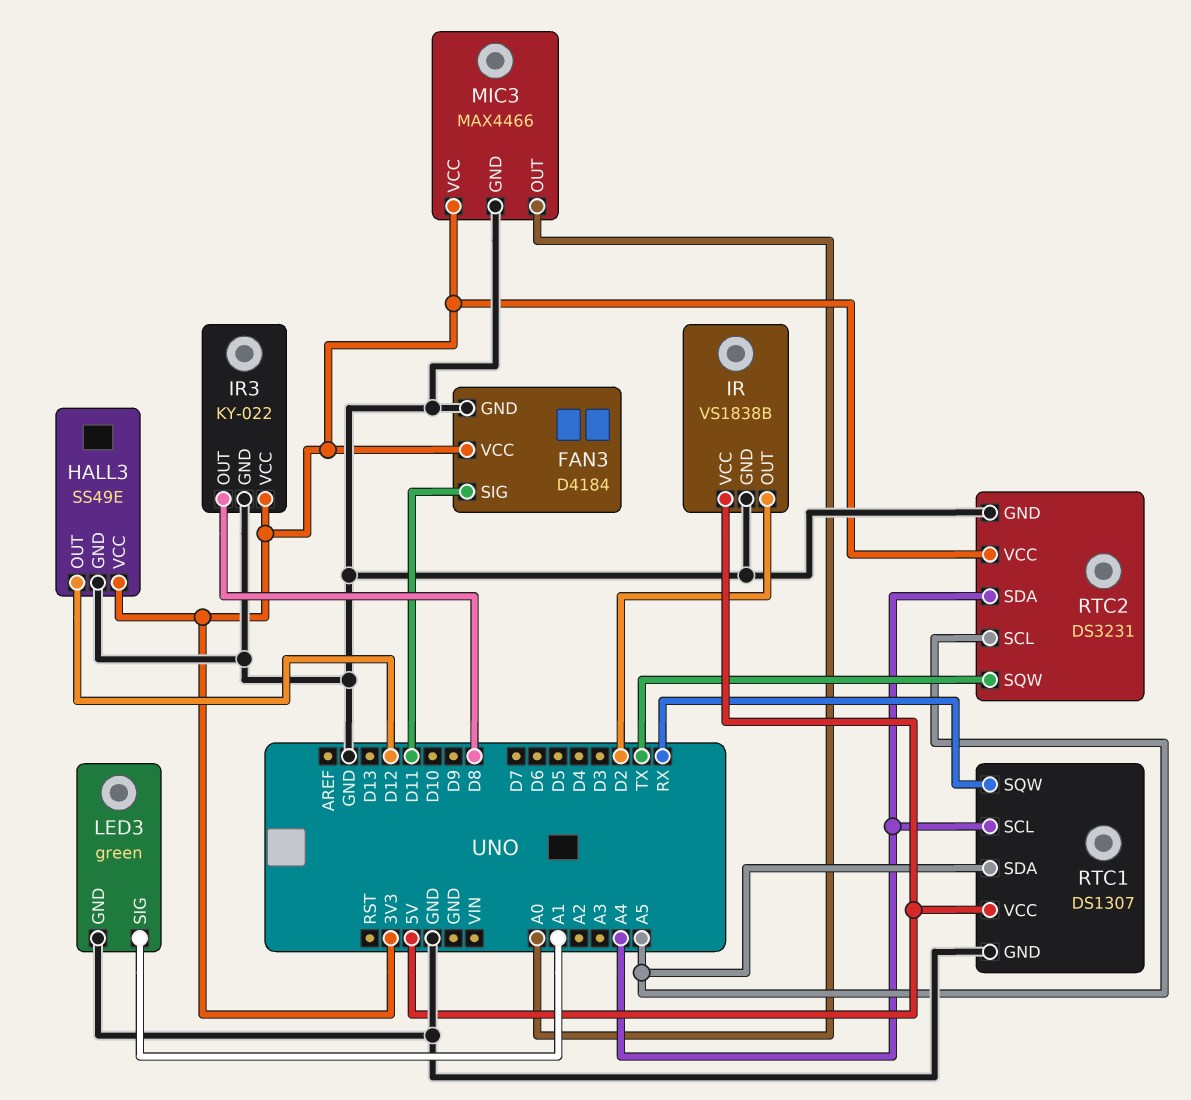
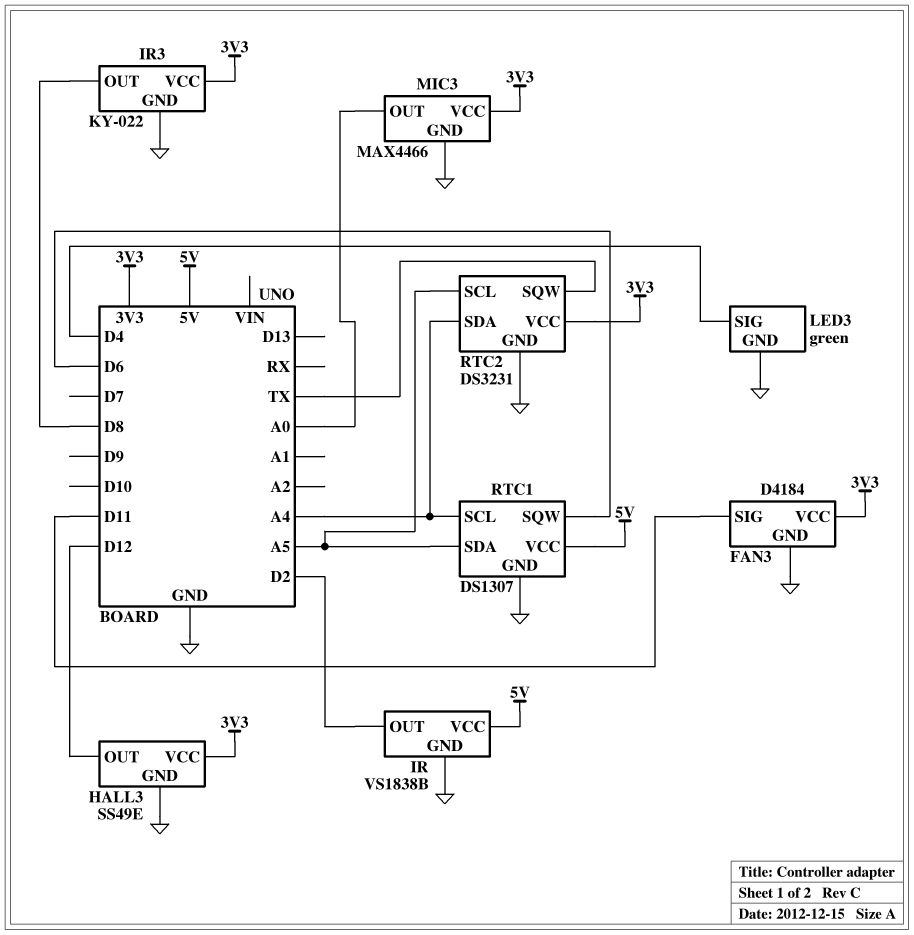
LED3 pin SIG: A1 -> D4
RTC1 pin SQW: RX -> D6

